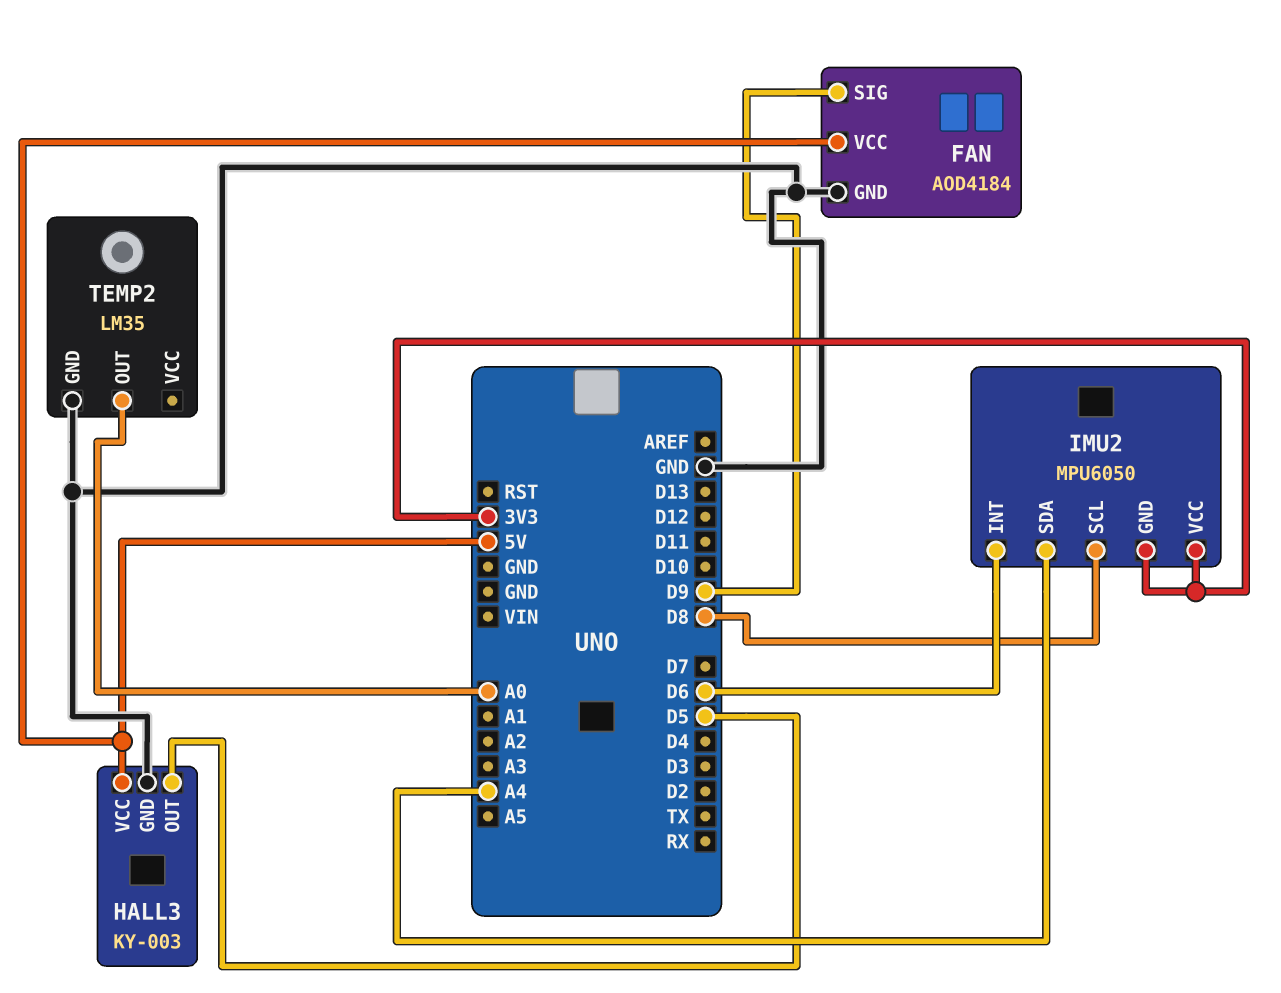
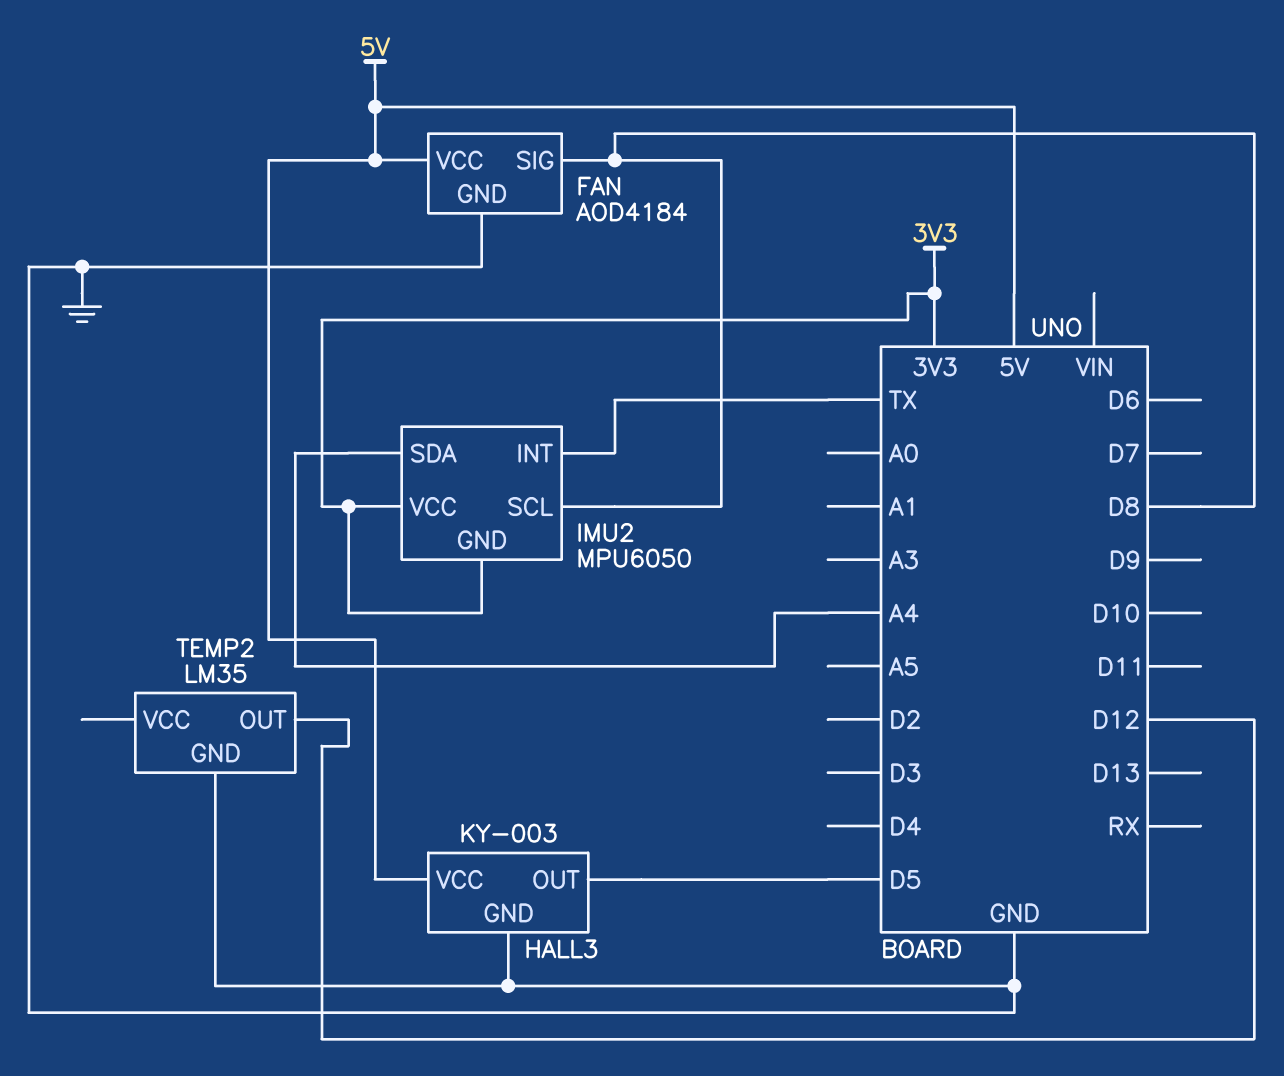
FAN pin SIG: D9 -> D8
IMU2 pin INT: D6 -> TX
TEMP2 pin OUT: A0 -> D12

